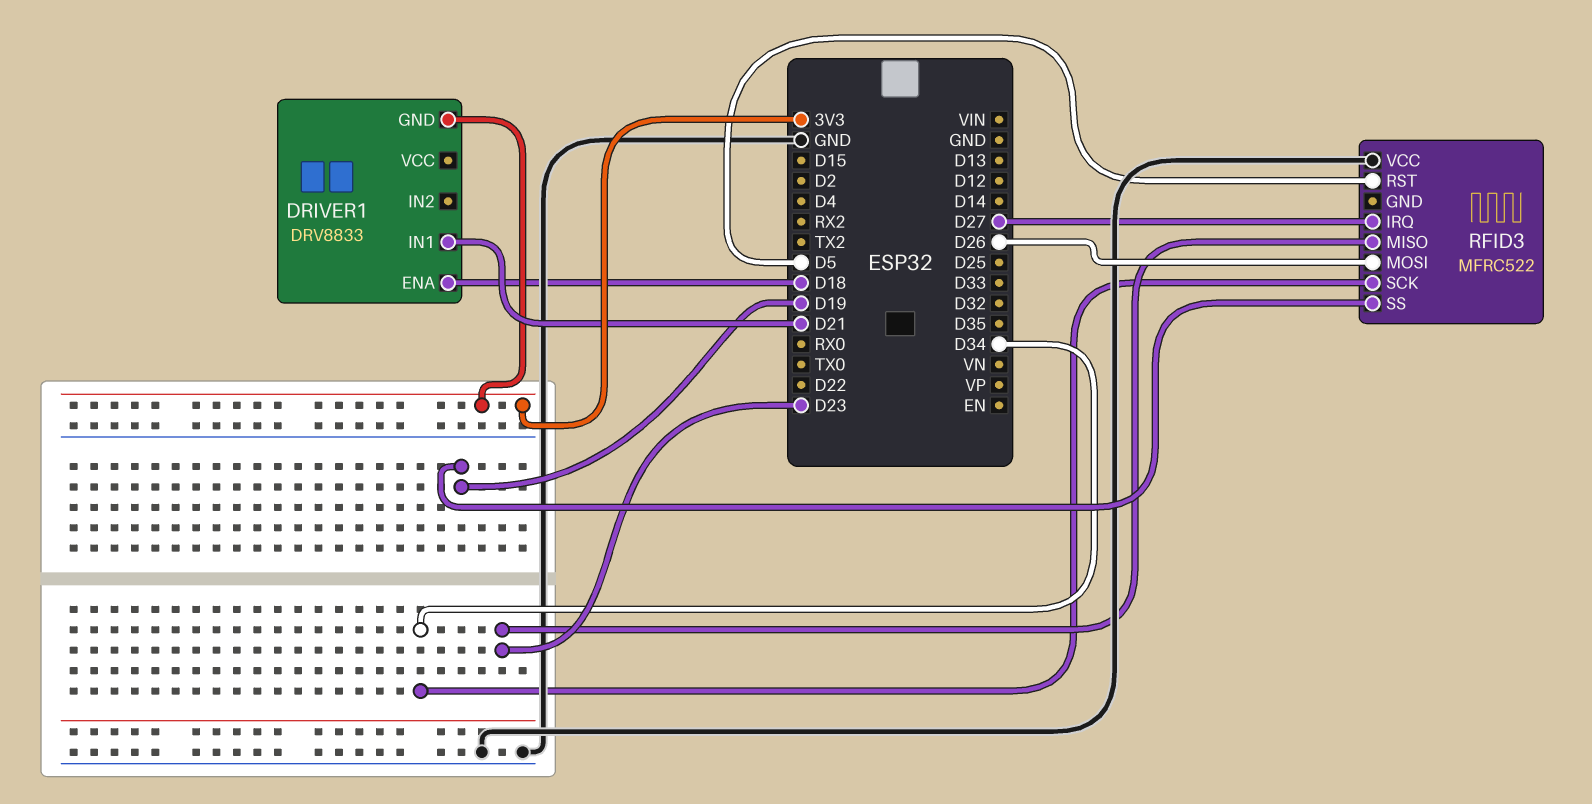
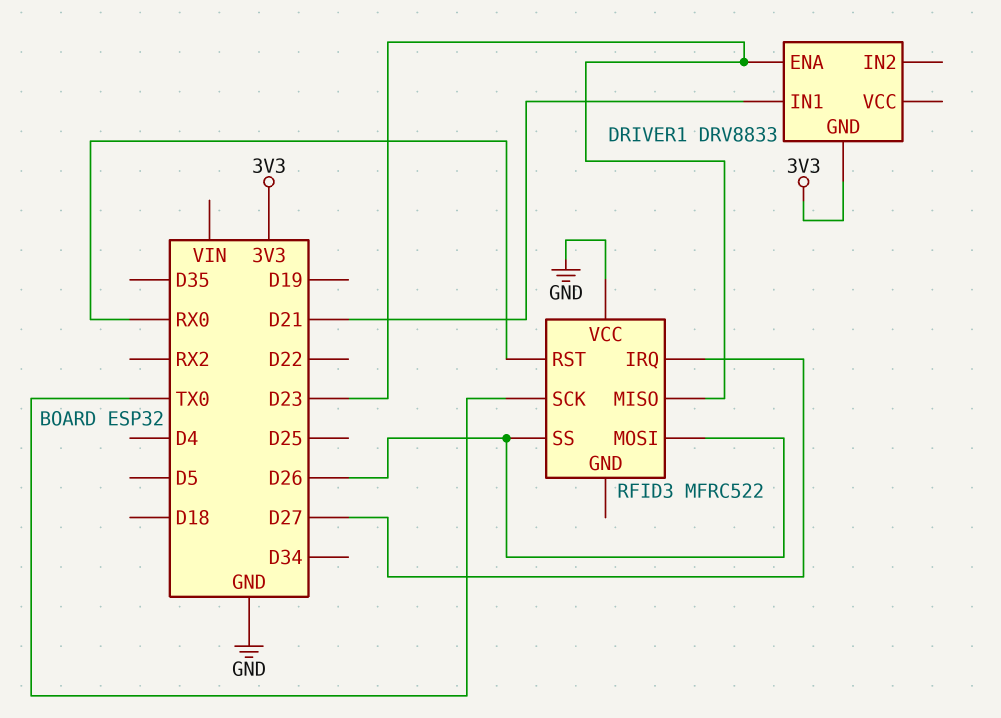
DRIVER1 pin ENA: D18 -> D23
RFID3 pin RST: D5 -> RX0
RFID3 pin SCK: D34 -> TX0
RFID3 pin SS: D19 -> D26

